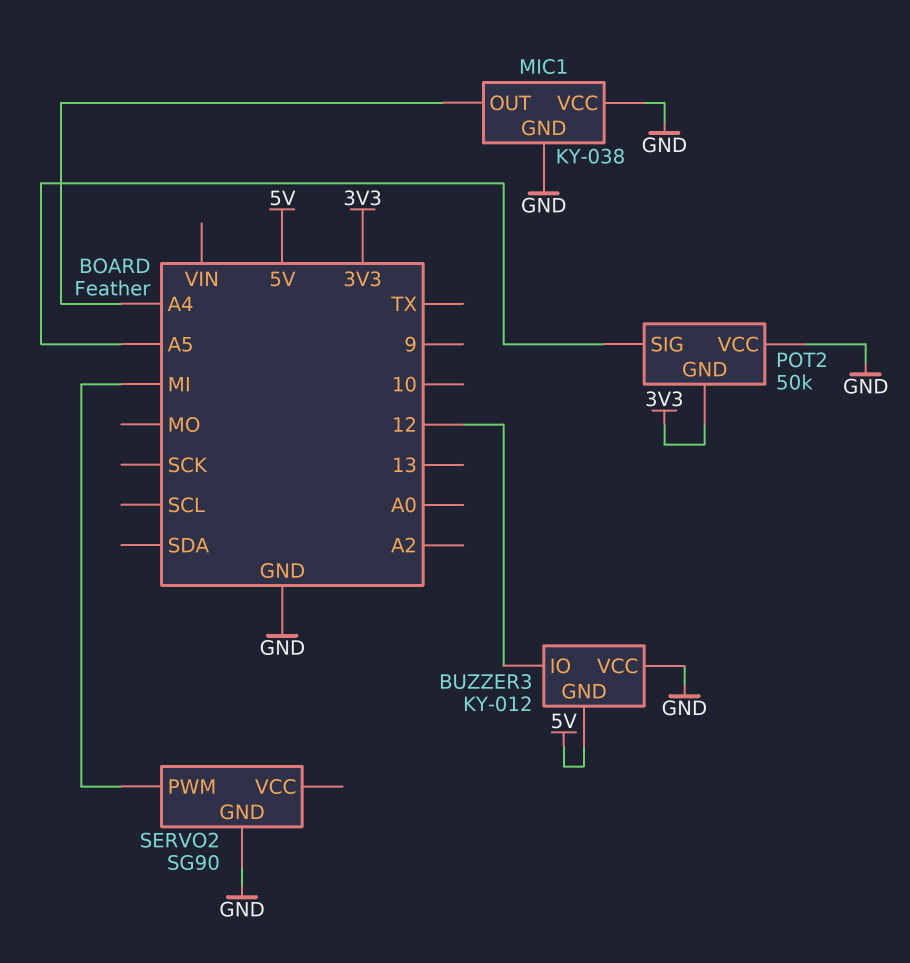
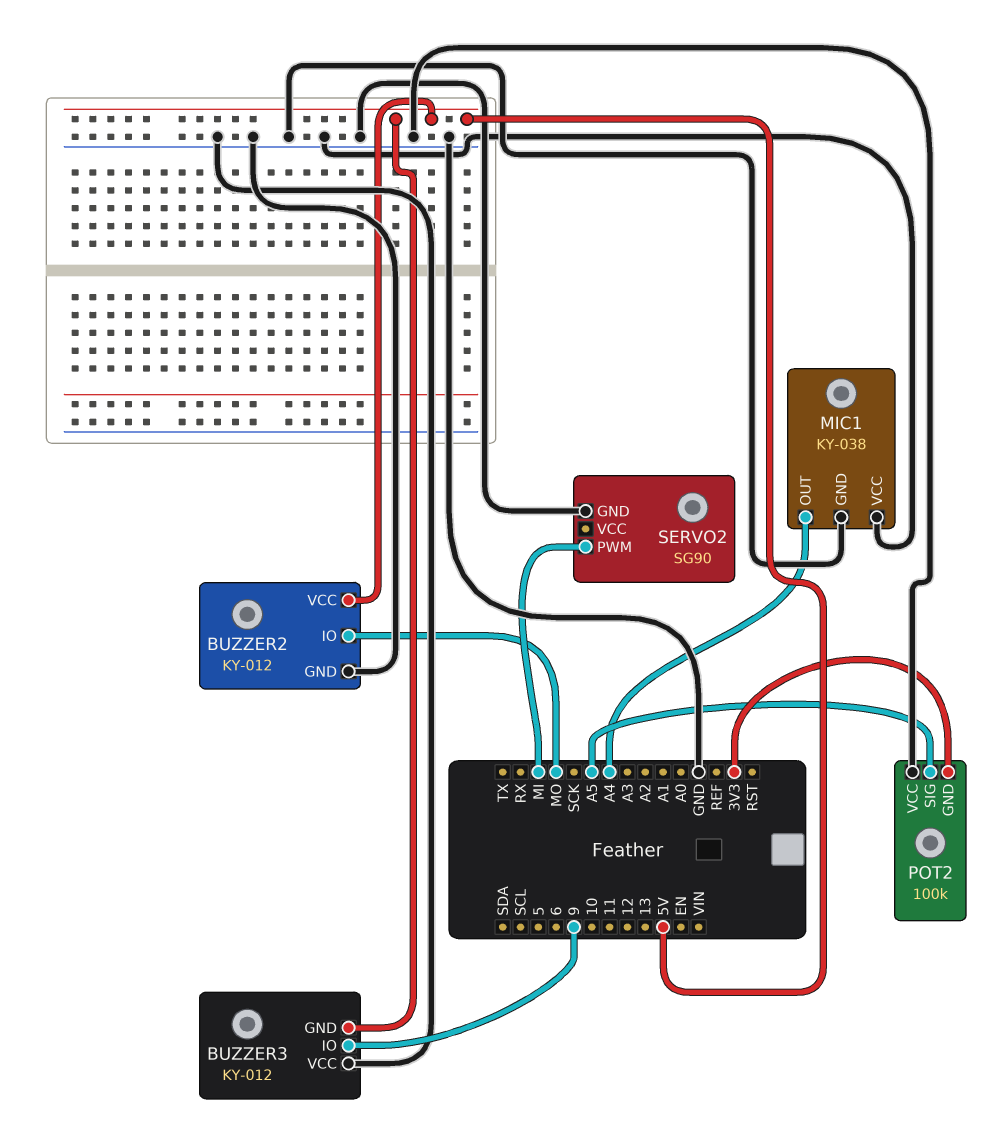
BUZZER2: none -> KY-012
BUZZER2 pin GND: none -> GND
BUZZER2 pin IO: none -> MO
BUZZER2 pin VCC: none -> 5V
BUZZER3 pin IO: 12 -> 9
POT2: 50k -> 100k

